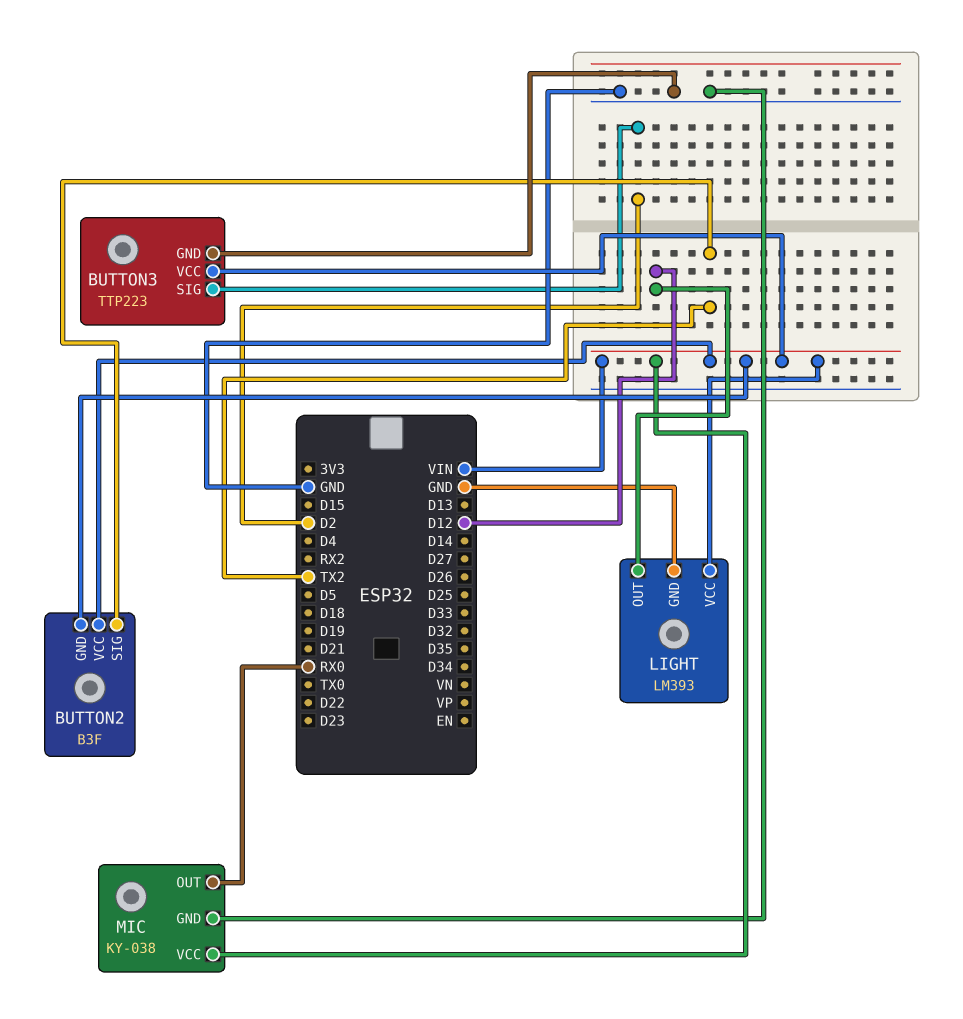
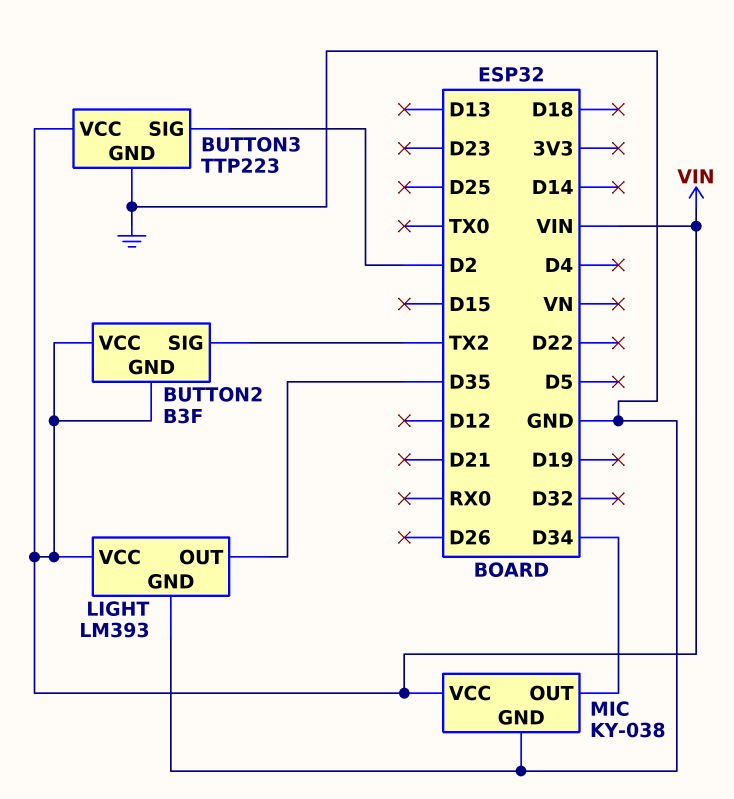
LIGHT pin OUT: D12 -> D35
MIC pin OUT: RX0 -> D34

